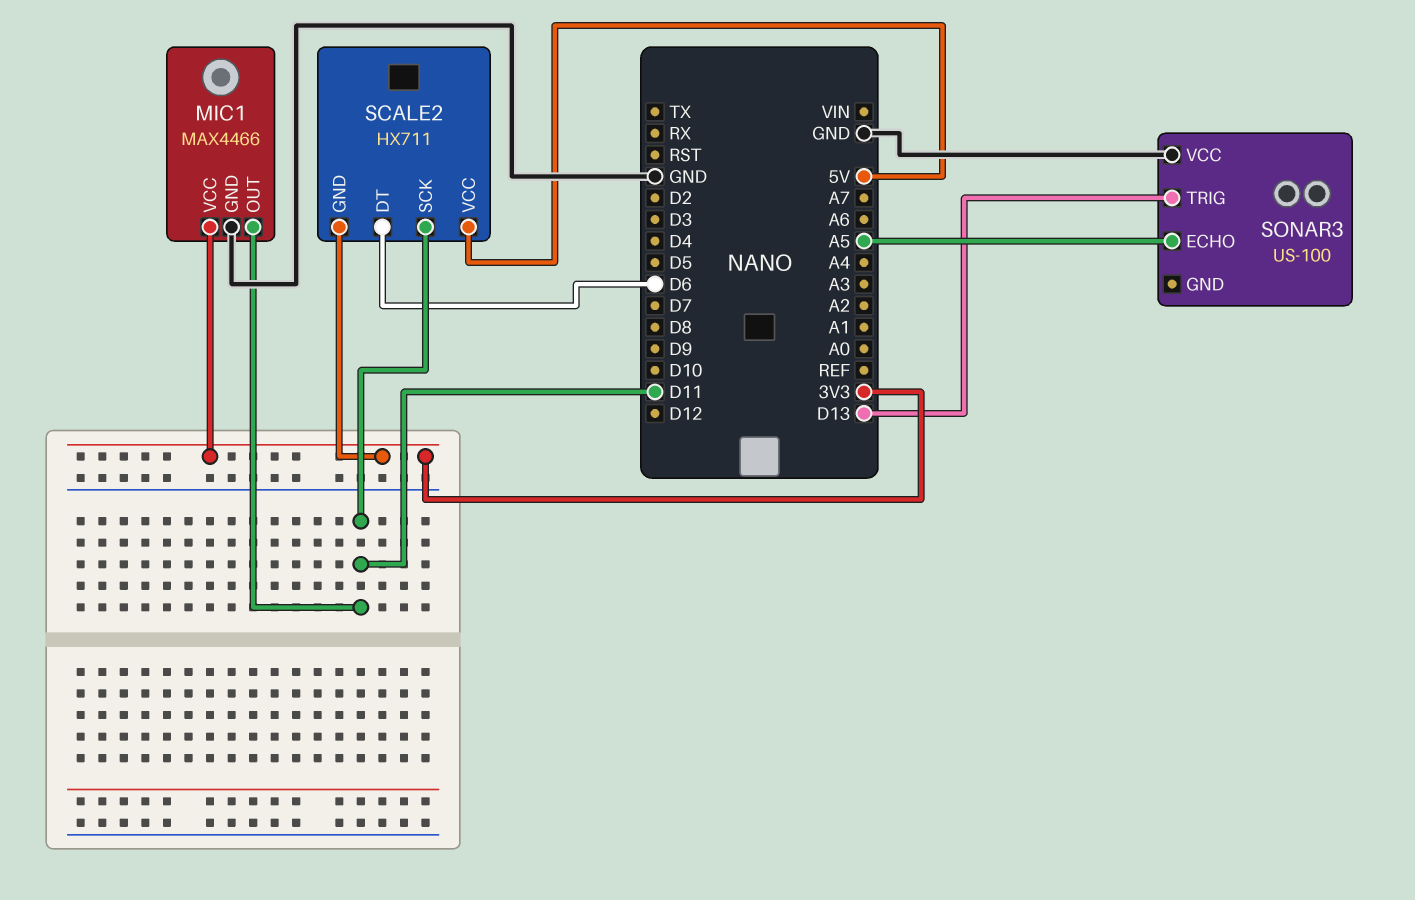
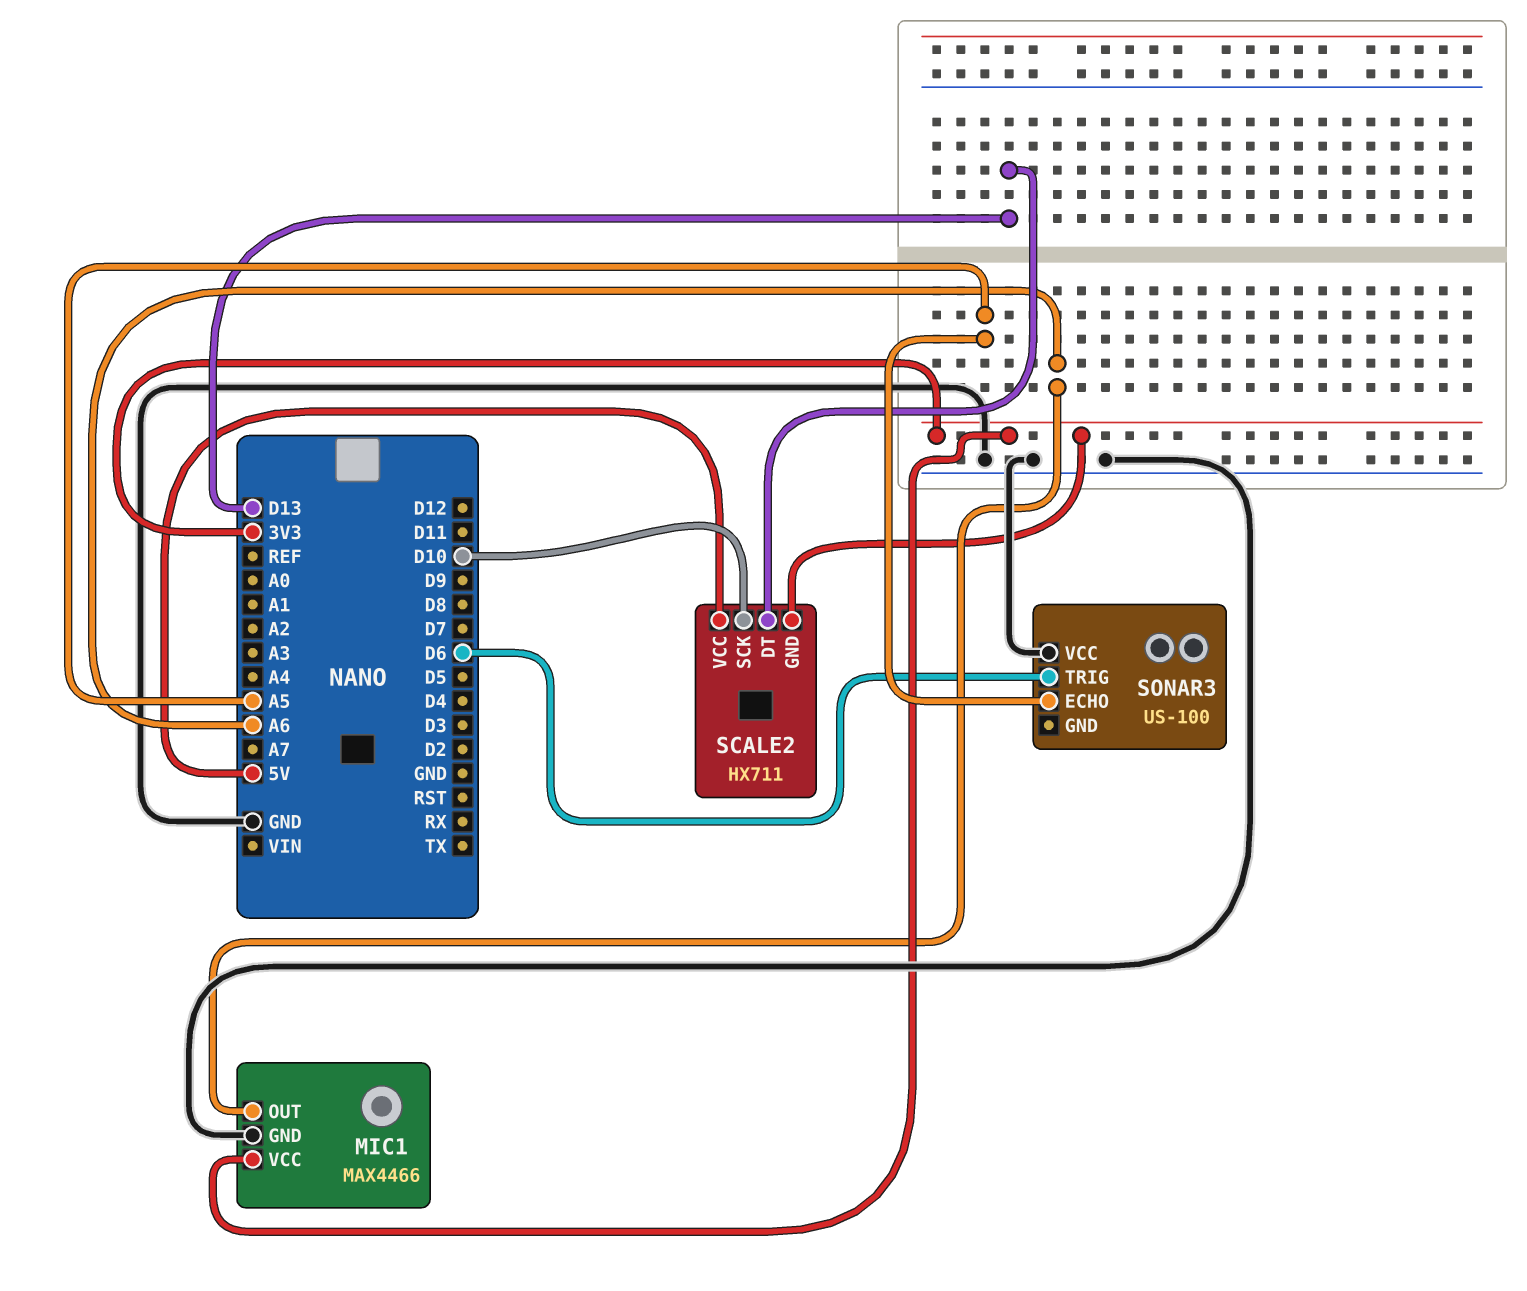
MIC1 pin OUT: D11 -> A6
SCALE2 pin DT: D6 -> D13
SCALE2 pin SCK: D11 -> D10
SONAR3 pin TRIG: D13 -> D6

